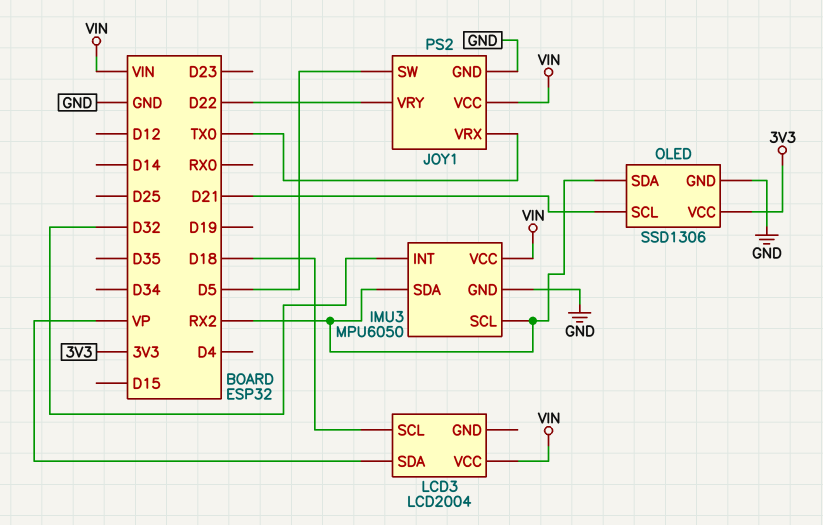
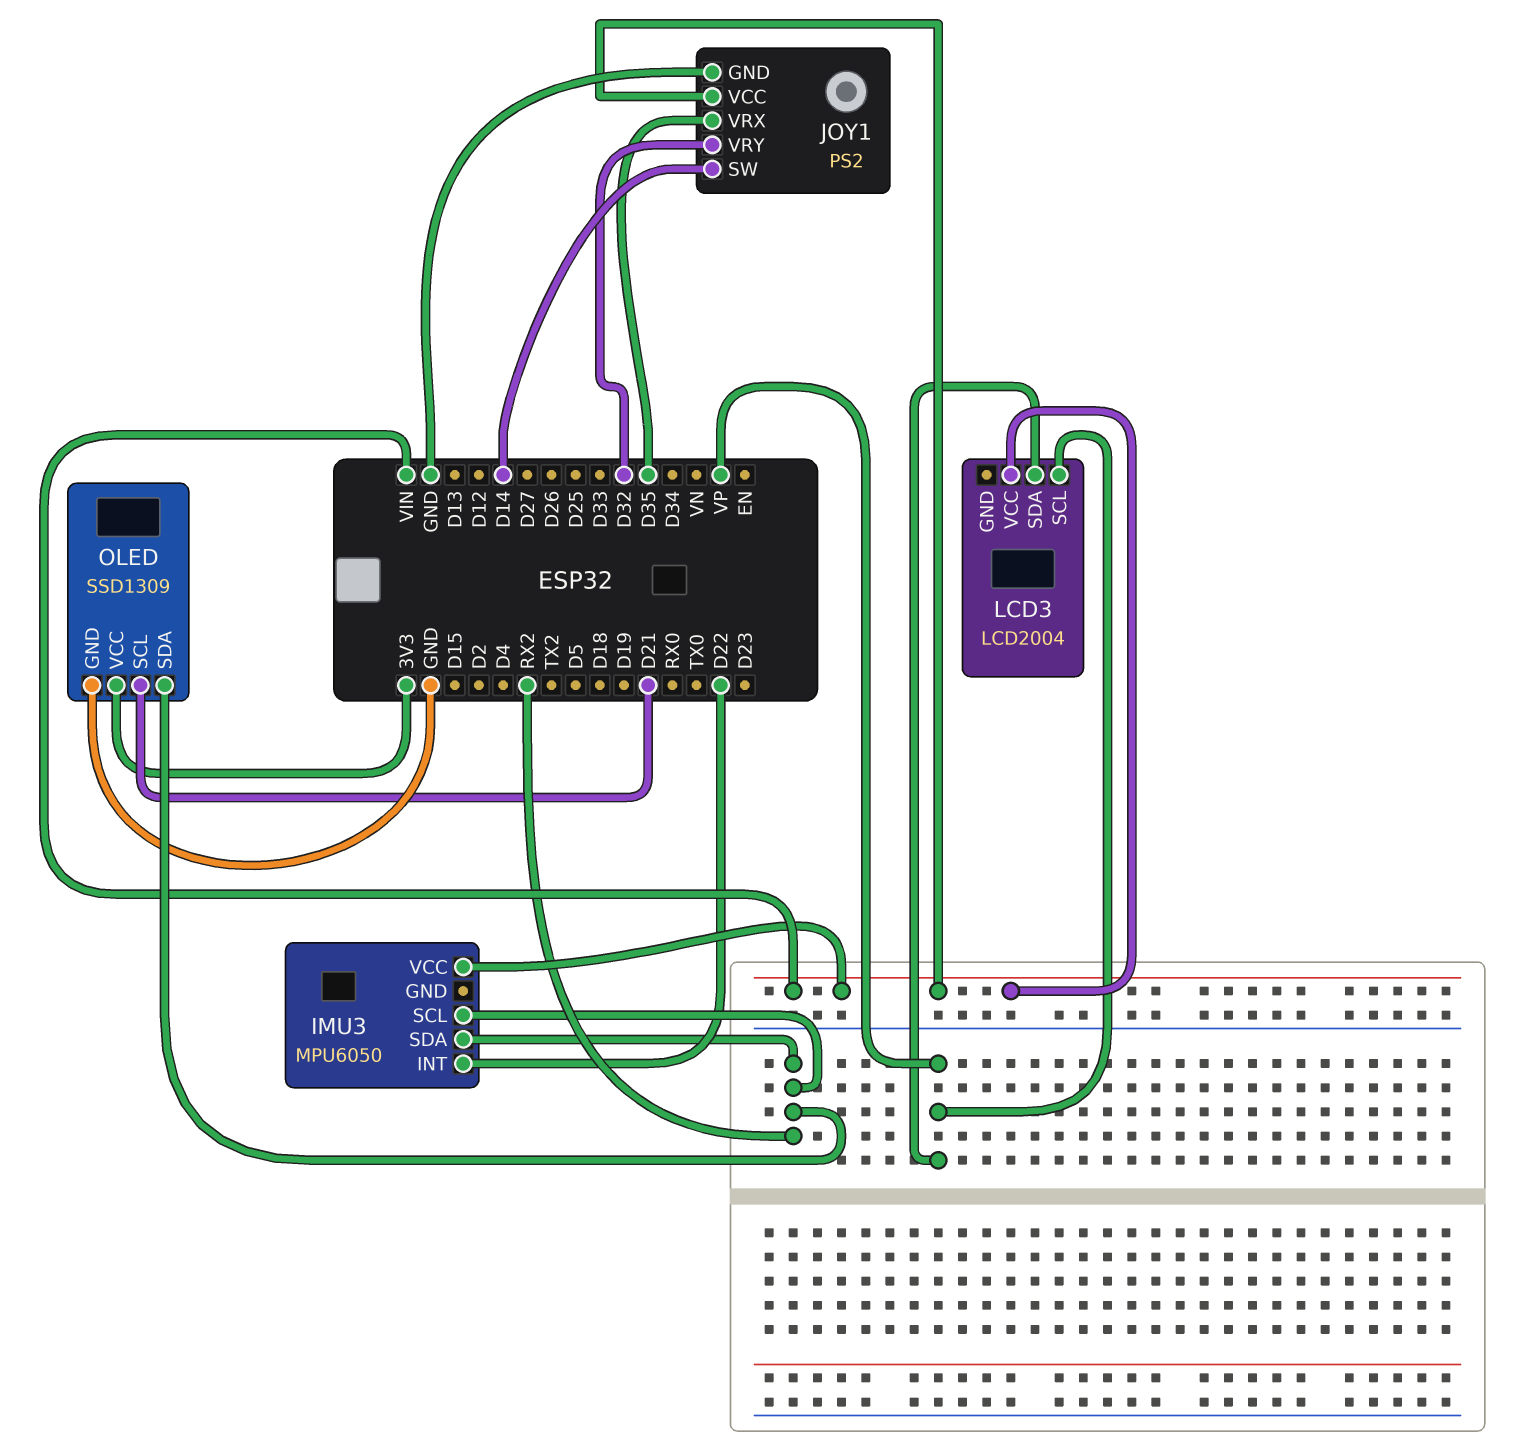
IMU3 pin GND: GND -> none
IMU3 pin INT: D32 -> D22
JOY1 pin SW: D5 -> D14
JOY1 pin VRX: TX0 -> D35
JOY1 pin VRY: D22 -> D32
LCD3 pin SCL: D18 -> VP
OLED: SSD1306 -> SSD1309

